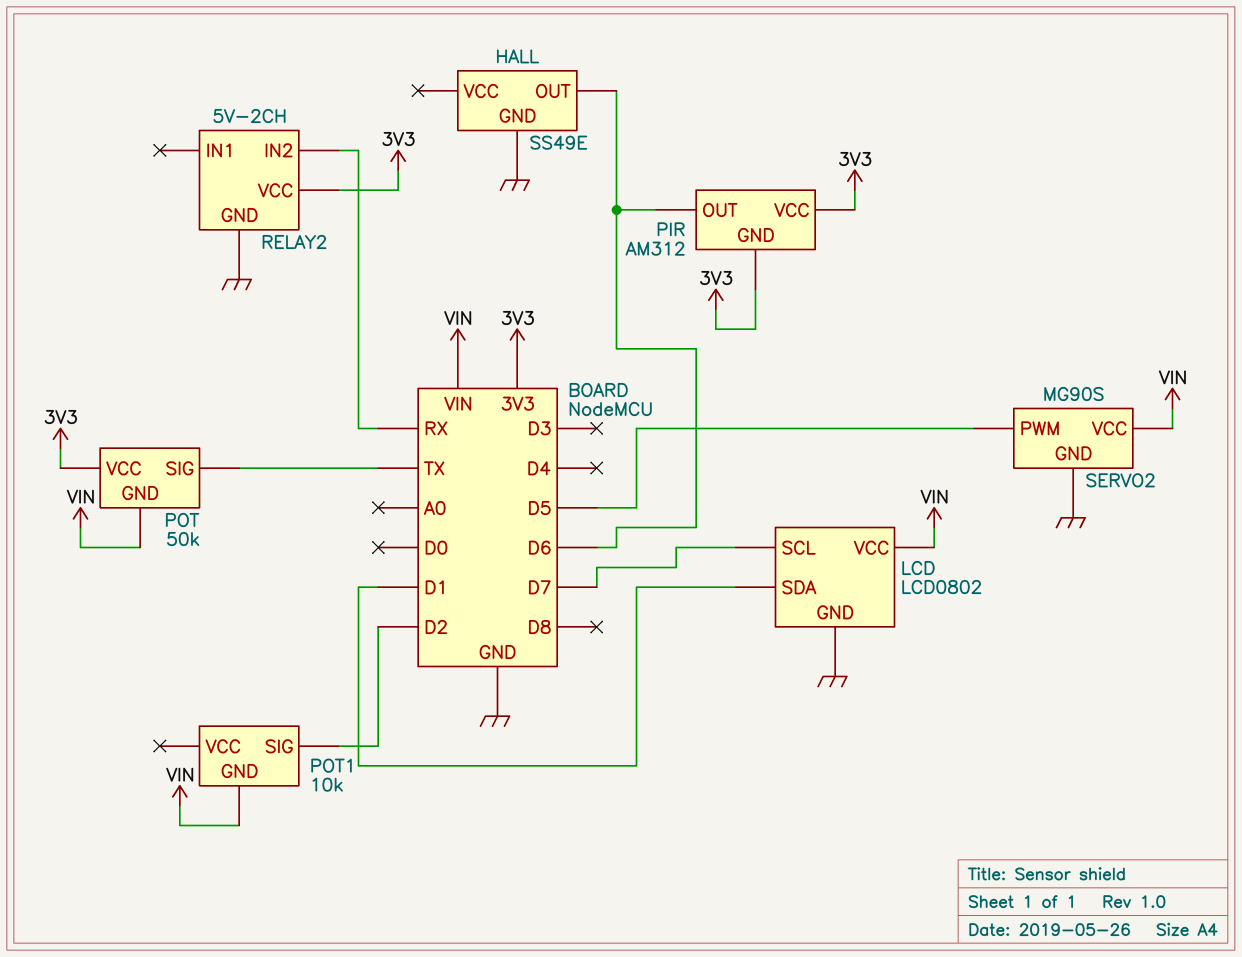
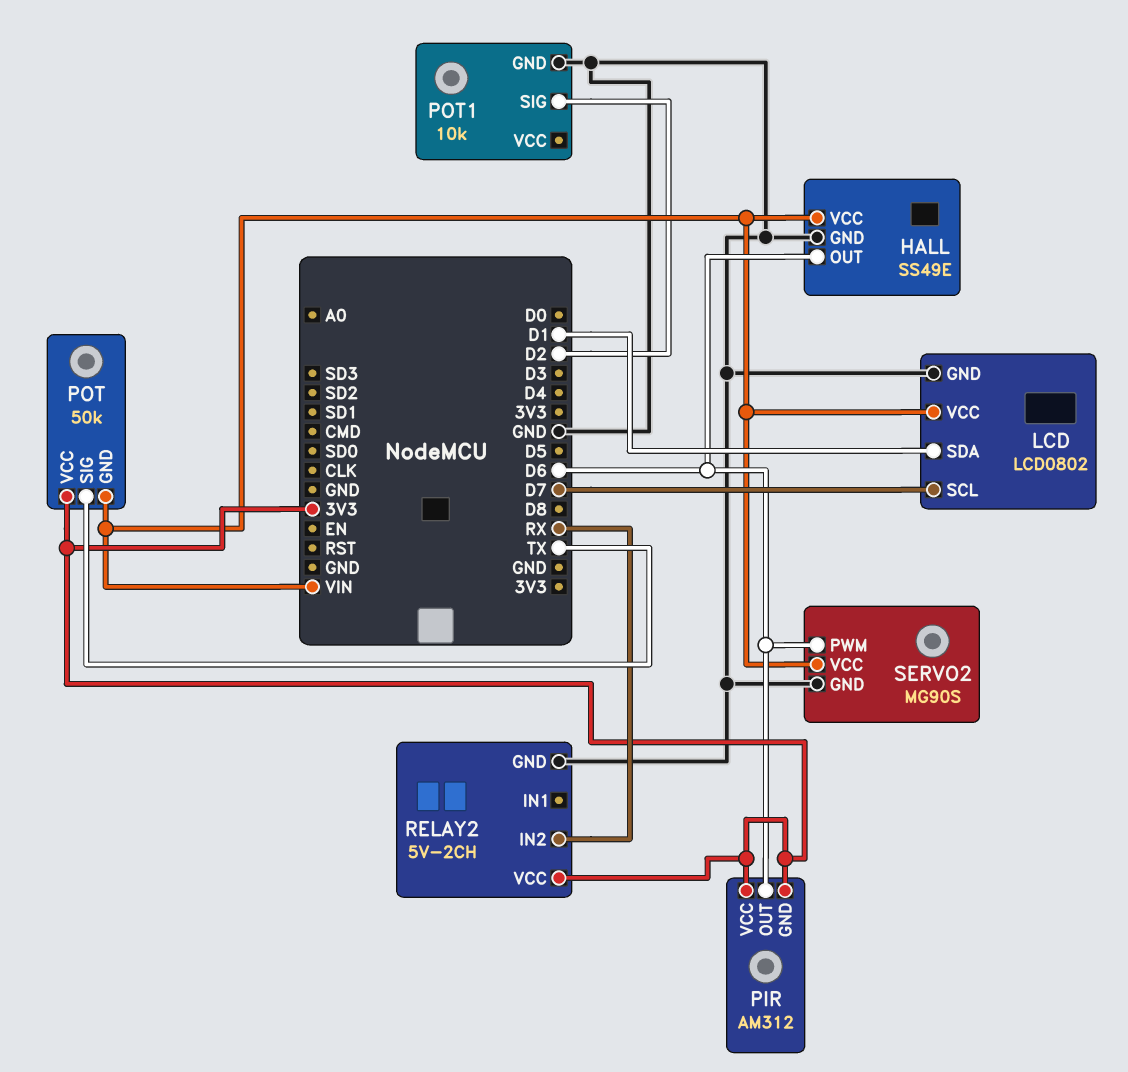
HALL pin VCC: none -> VIN
POT1 pin GND: VIN -> GND
SERVO2 pin PWM: D5 -> D6

